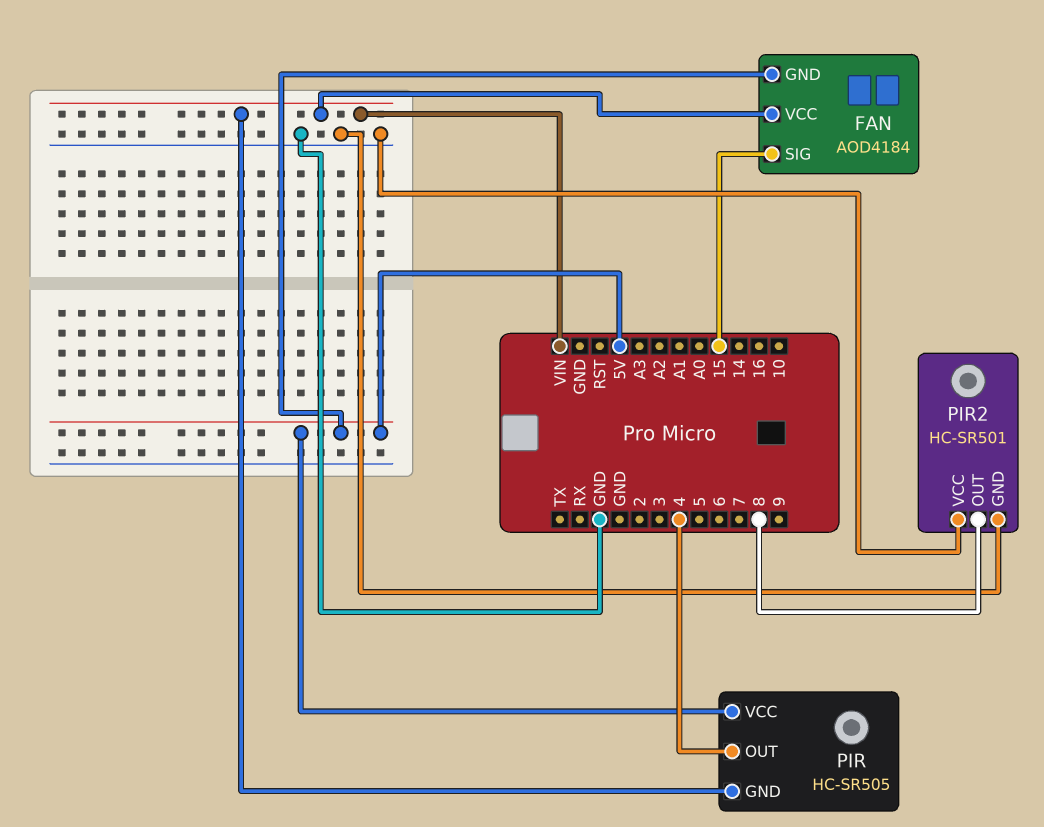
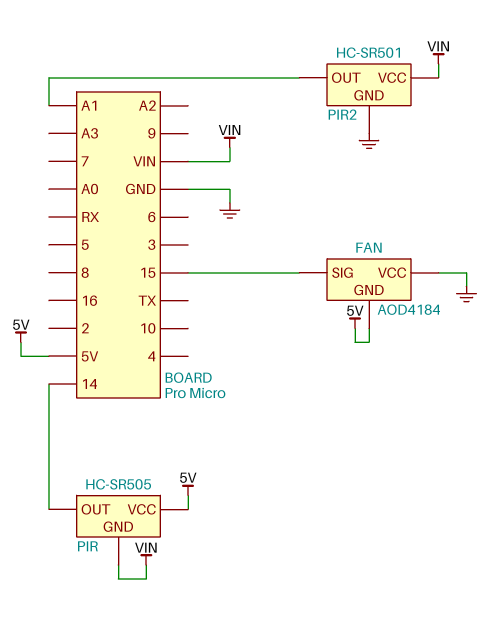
FAN pin VCC: VIN -> GND
PIR pin OUT: 4 -> 14
PIR2 pin OUT: 8 -> A1
PIR2 pin VCC: GND -> VIN

